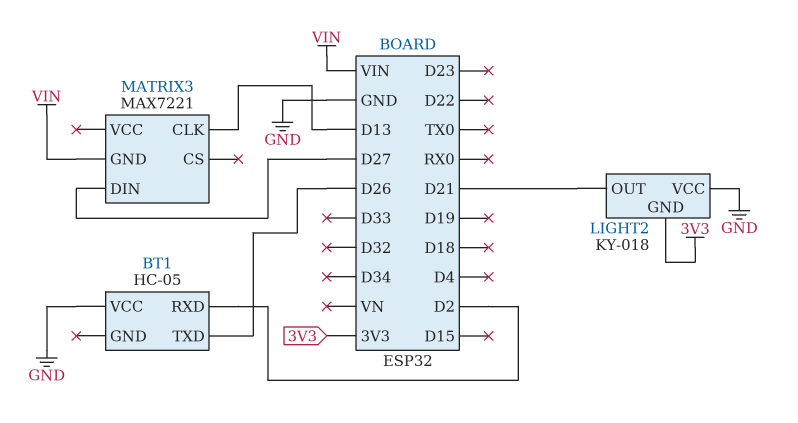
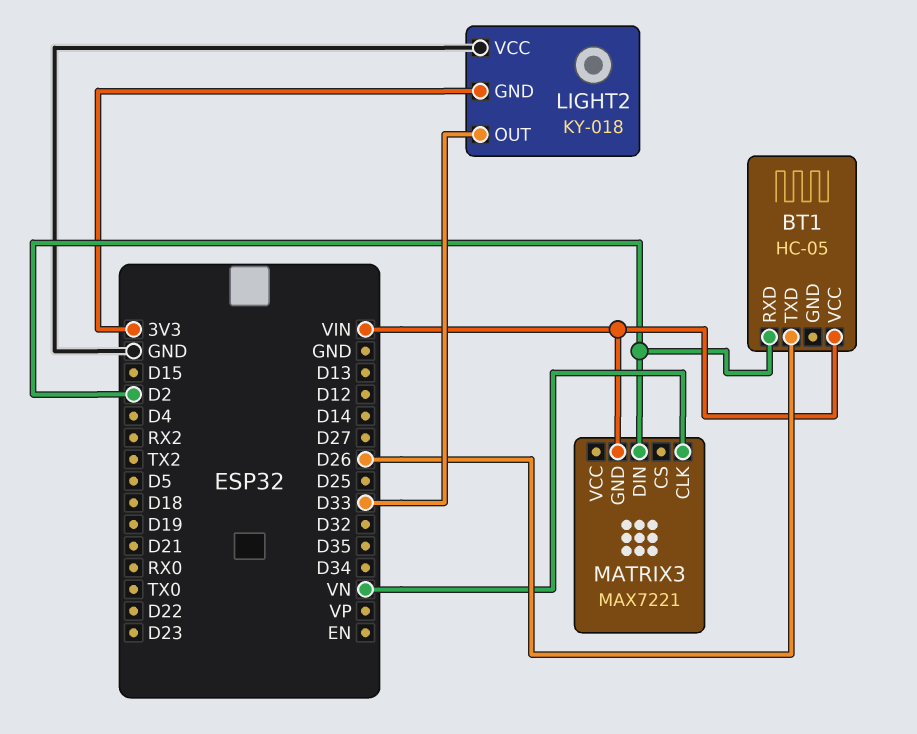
BT1 pin VCC: GND -> VIN
LIGHT2 pin OUT: D21 -> D33
MATRIX3 pin CLK: D13 -> VN
MATRIX3 pin DIN: D27 -> D2

